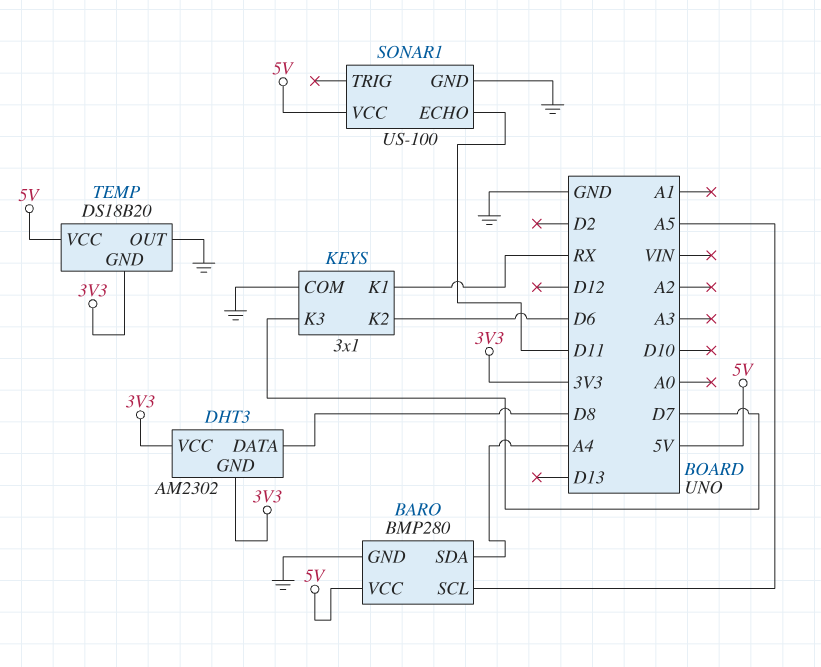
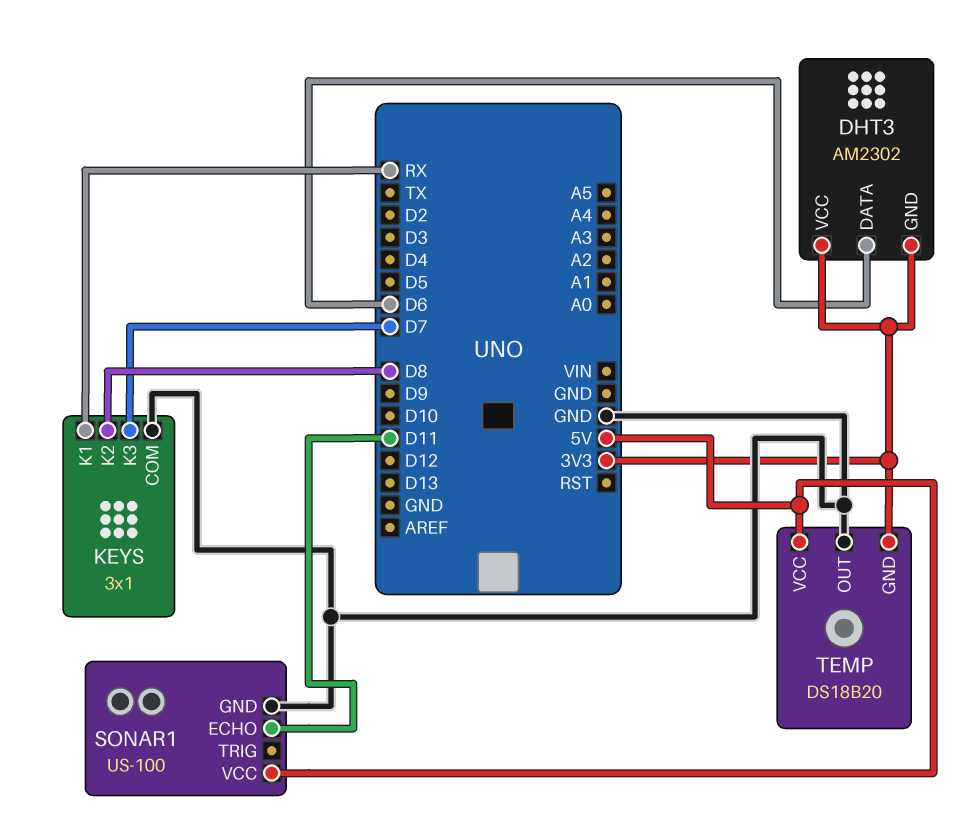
BARO: BMP280 -> none
BARO pin GND: GND -> none
BARO pin SCL: A5 -> none
BARO pin SDA: A4 -> none
BARO pin VCC: 5V -> none
DHT3 pin DATA: D8 -> D6
KEYS pin K2: D6 -> D8

